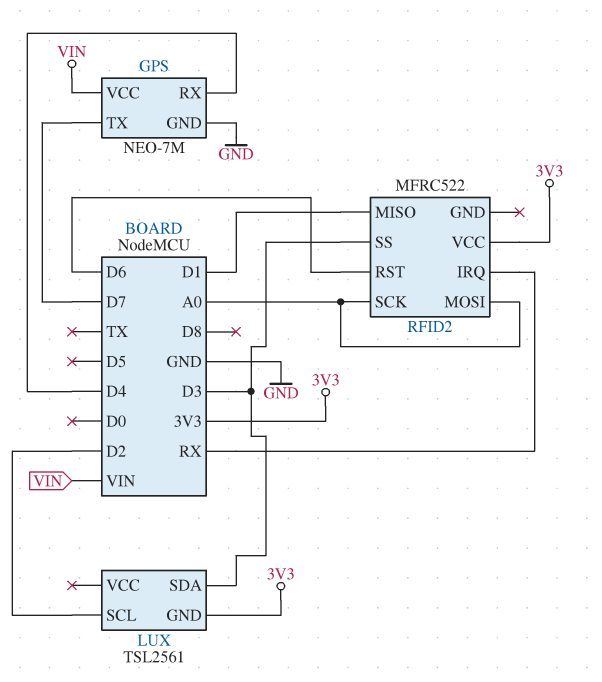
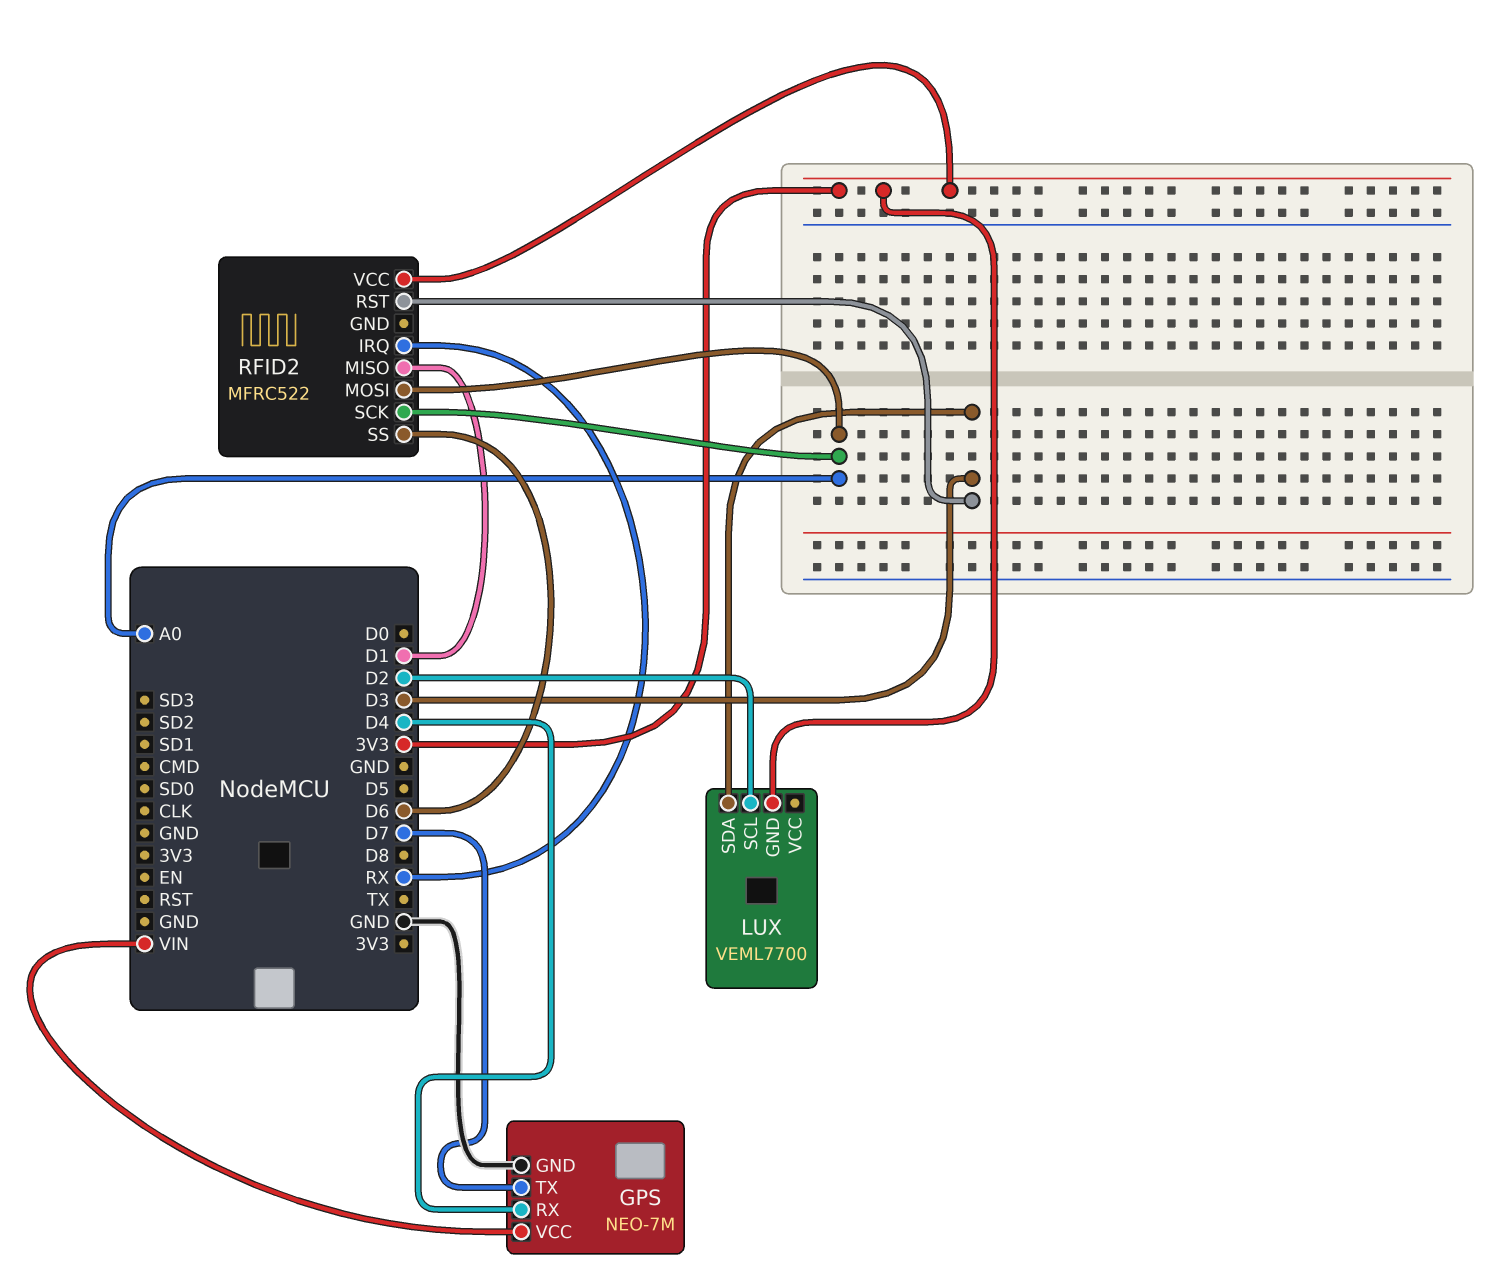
LUX: TSL2561 -> VEML7700
RFID2 pin RST: D6 -> D3
RFID2 pin SS: D3 -> D6

